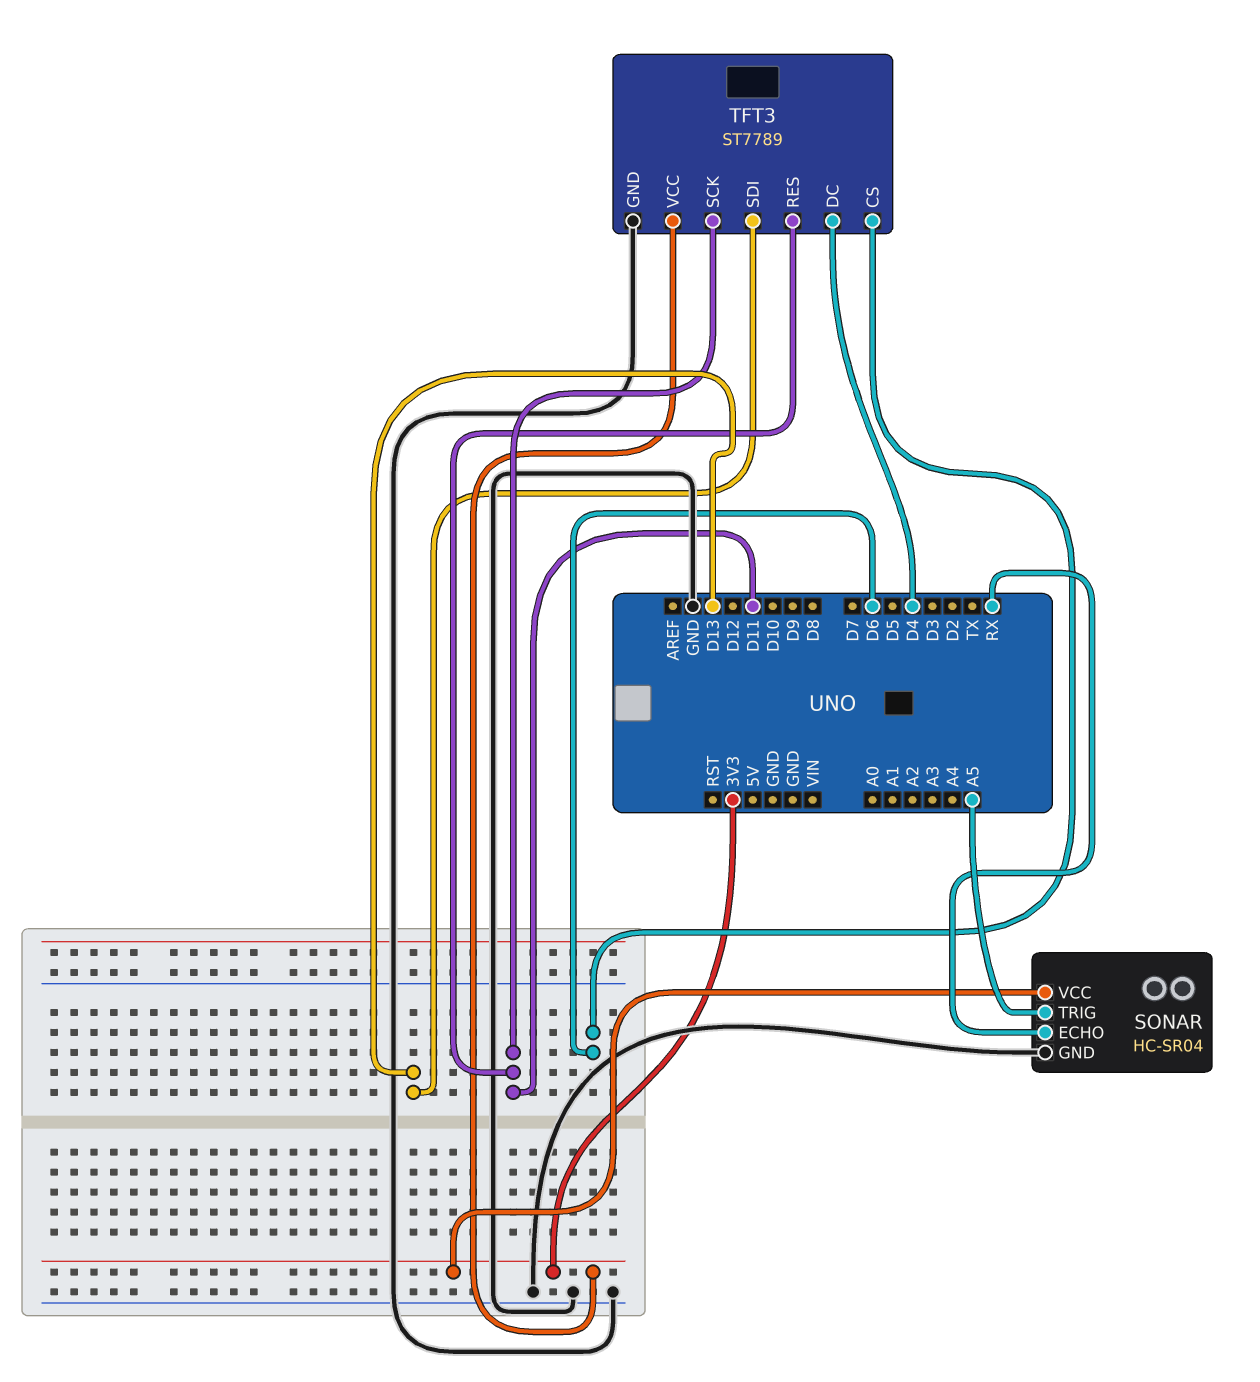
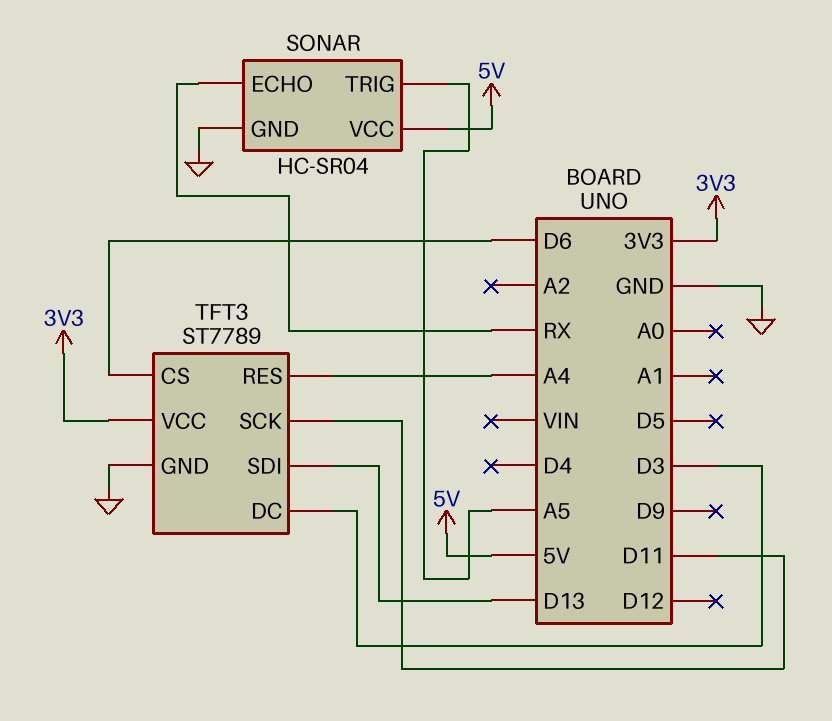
SONAR pin VCC: 3V3 -> 5V
TFT3 pin DC: D4 -> D3
TFT3 pin RES: D11 -> A4

